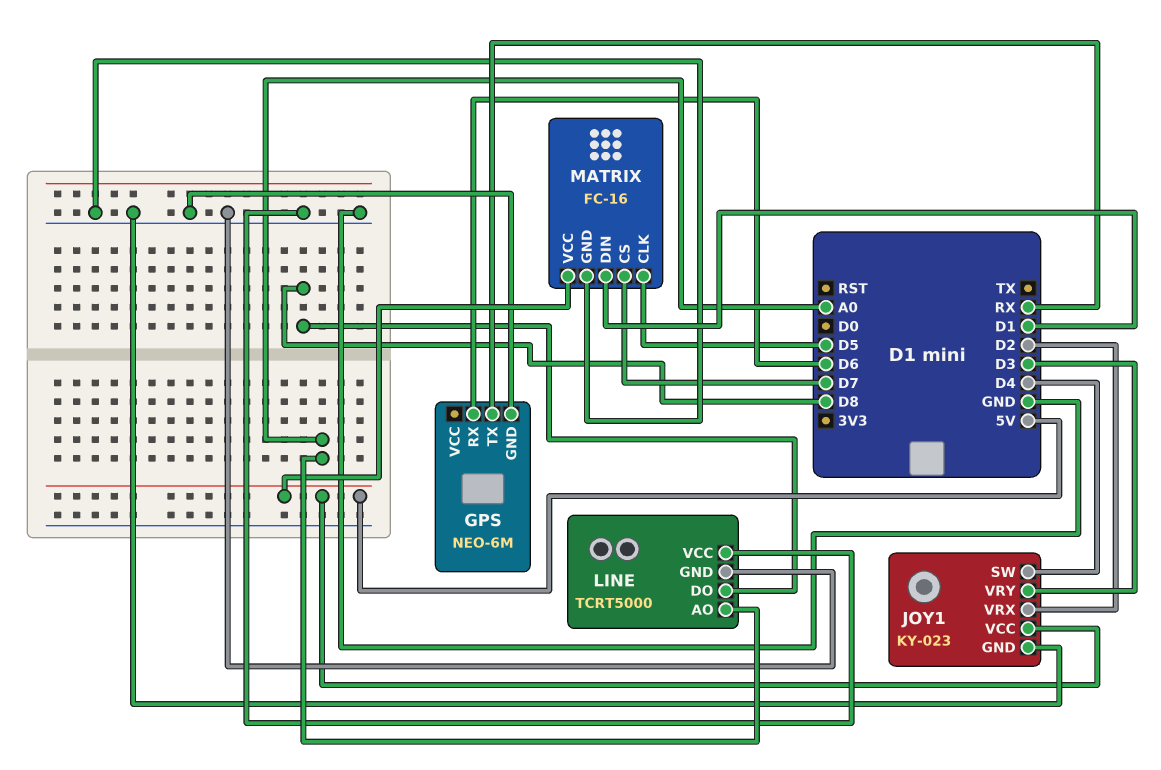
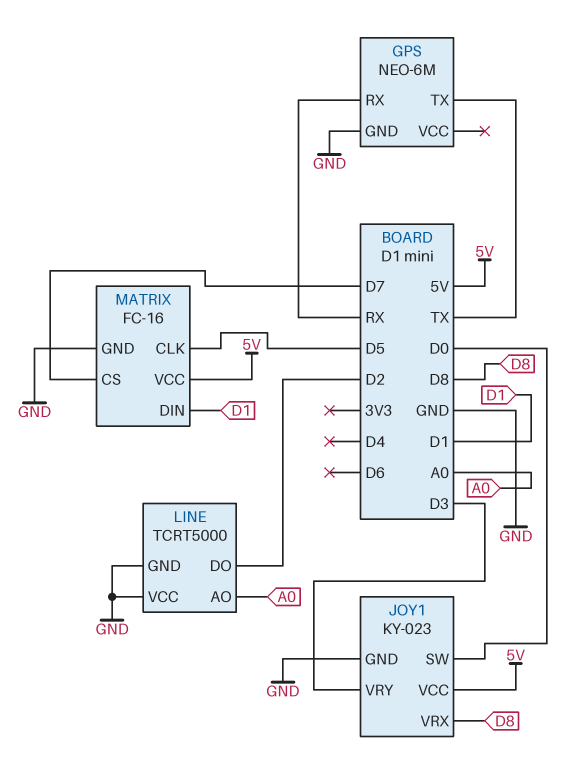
GPS pin RX: D6 -> RX
GPS pin TX: RX -> TX
JOY1 pin SW: D4 -> D0
JOY1 pin VRX: D2 -> D8
LINE pin DO: D8 -> D2

